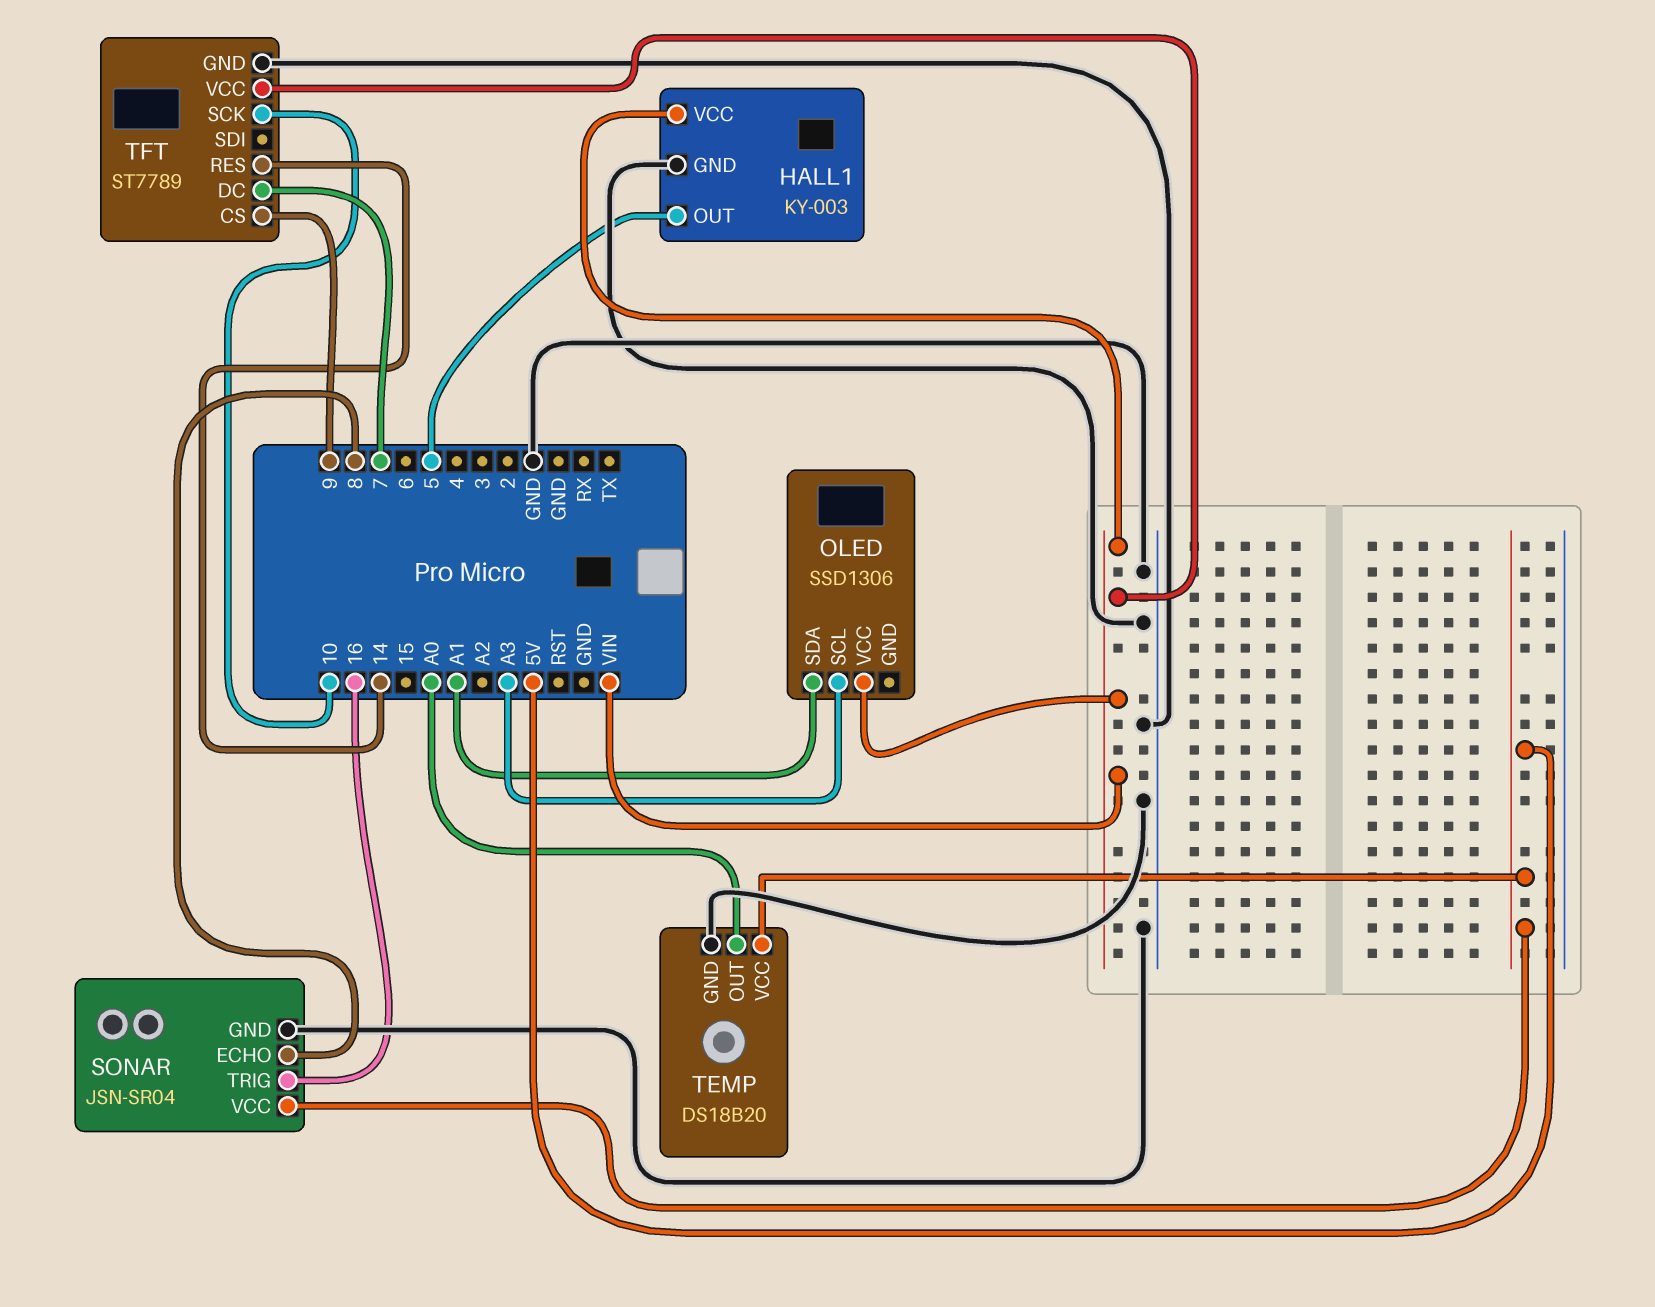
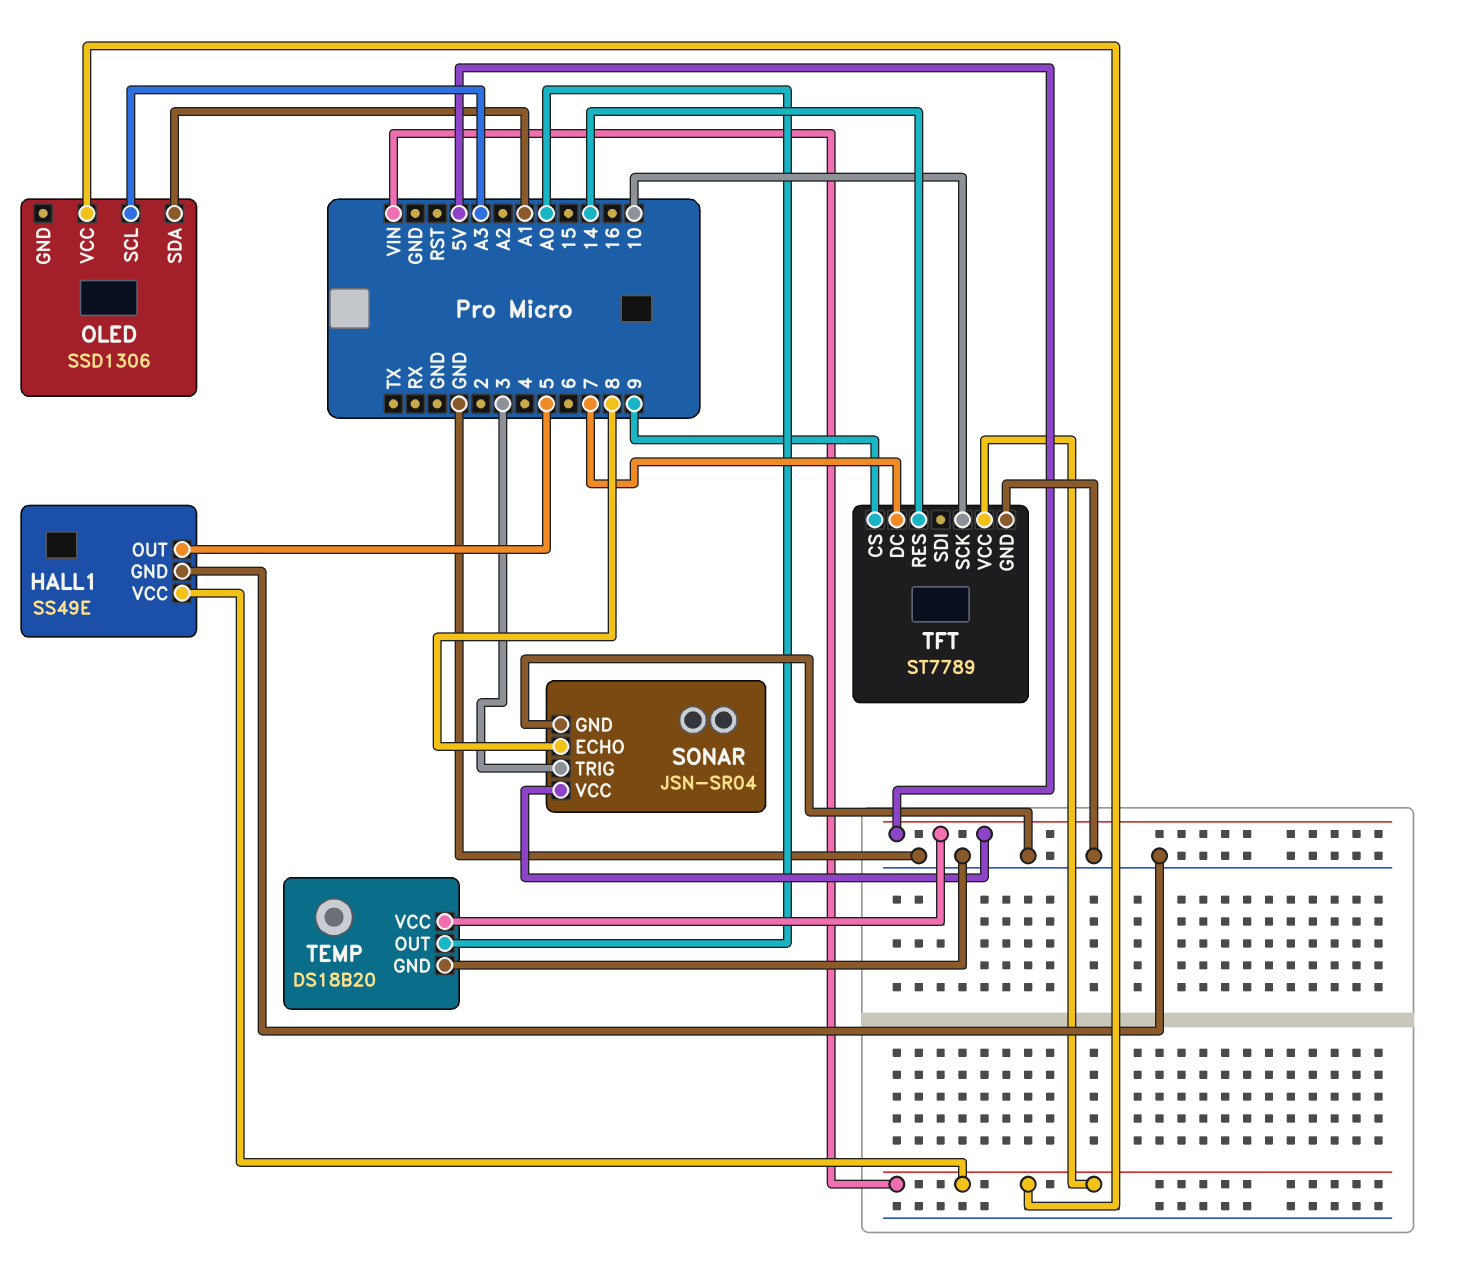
HALL1: KY-003 -> SS49E
SONAR pin TRIG: 16 -> 3

